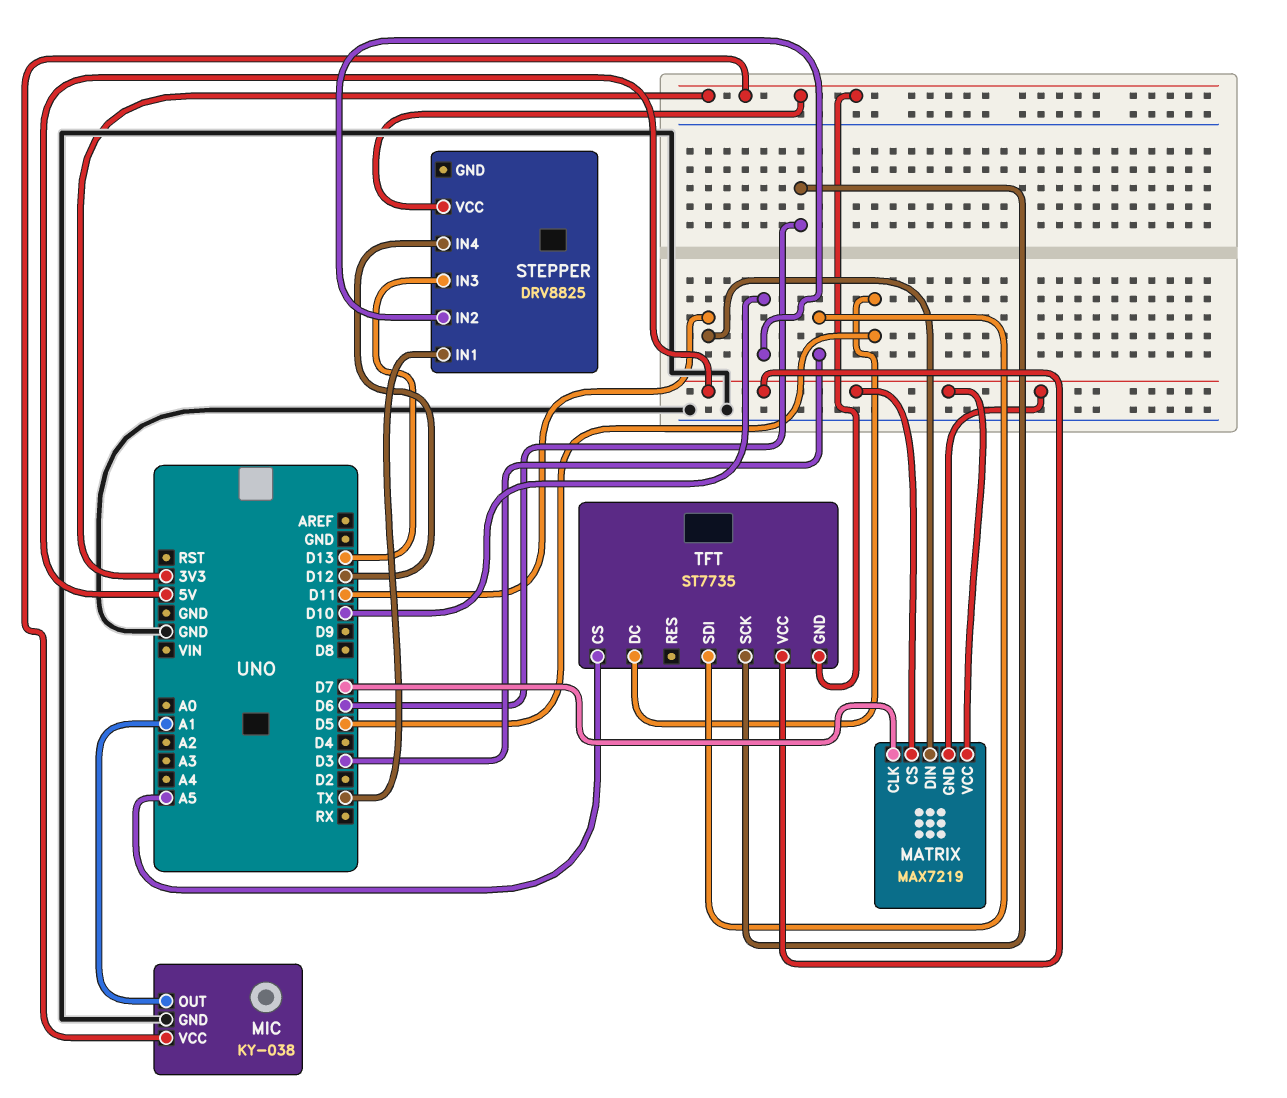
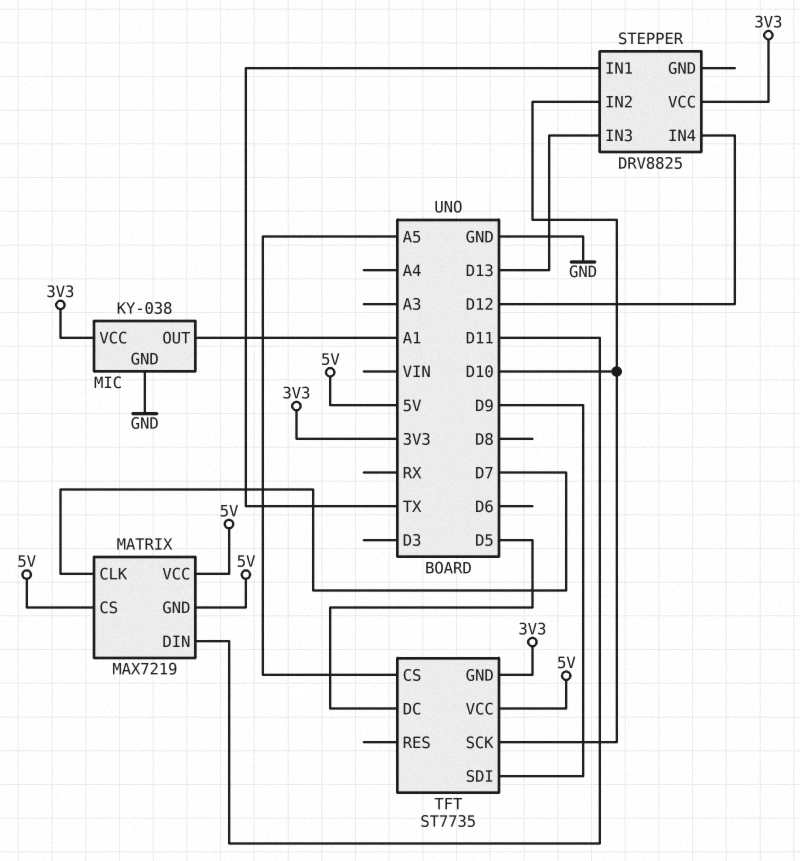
TFT pin SCK: D6 -> D10
TFT pin SDI: D3 -> D9

